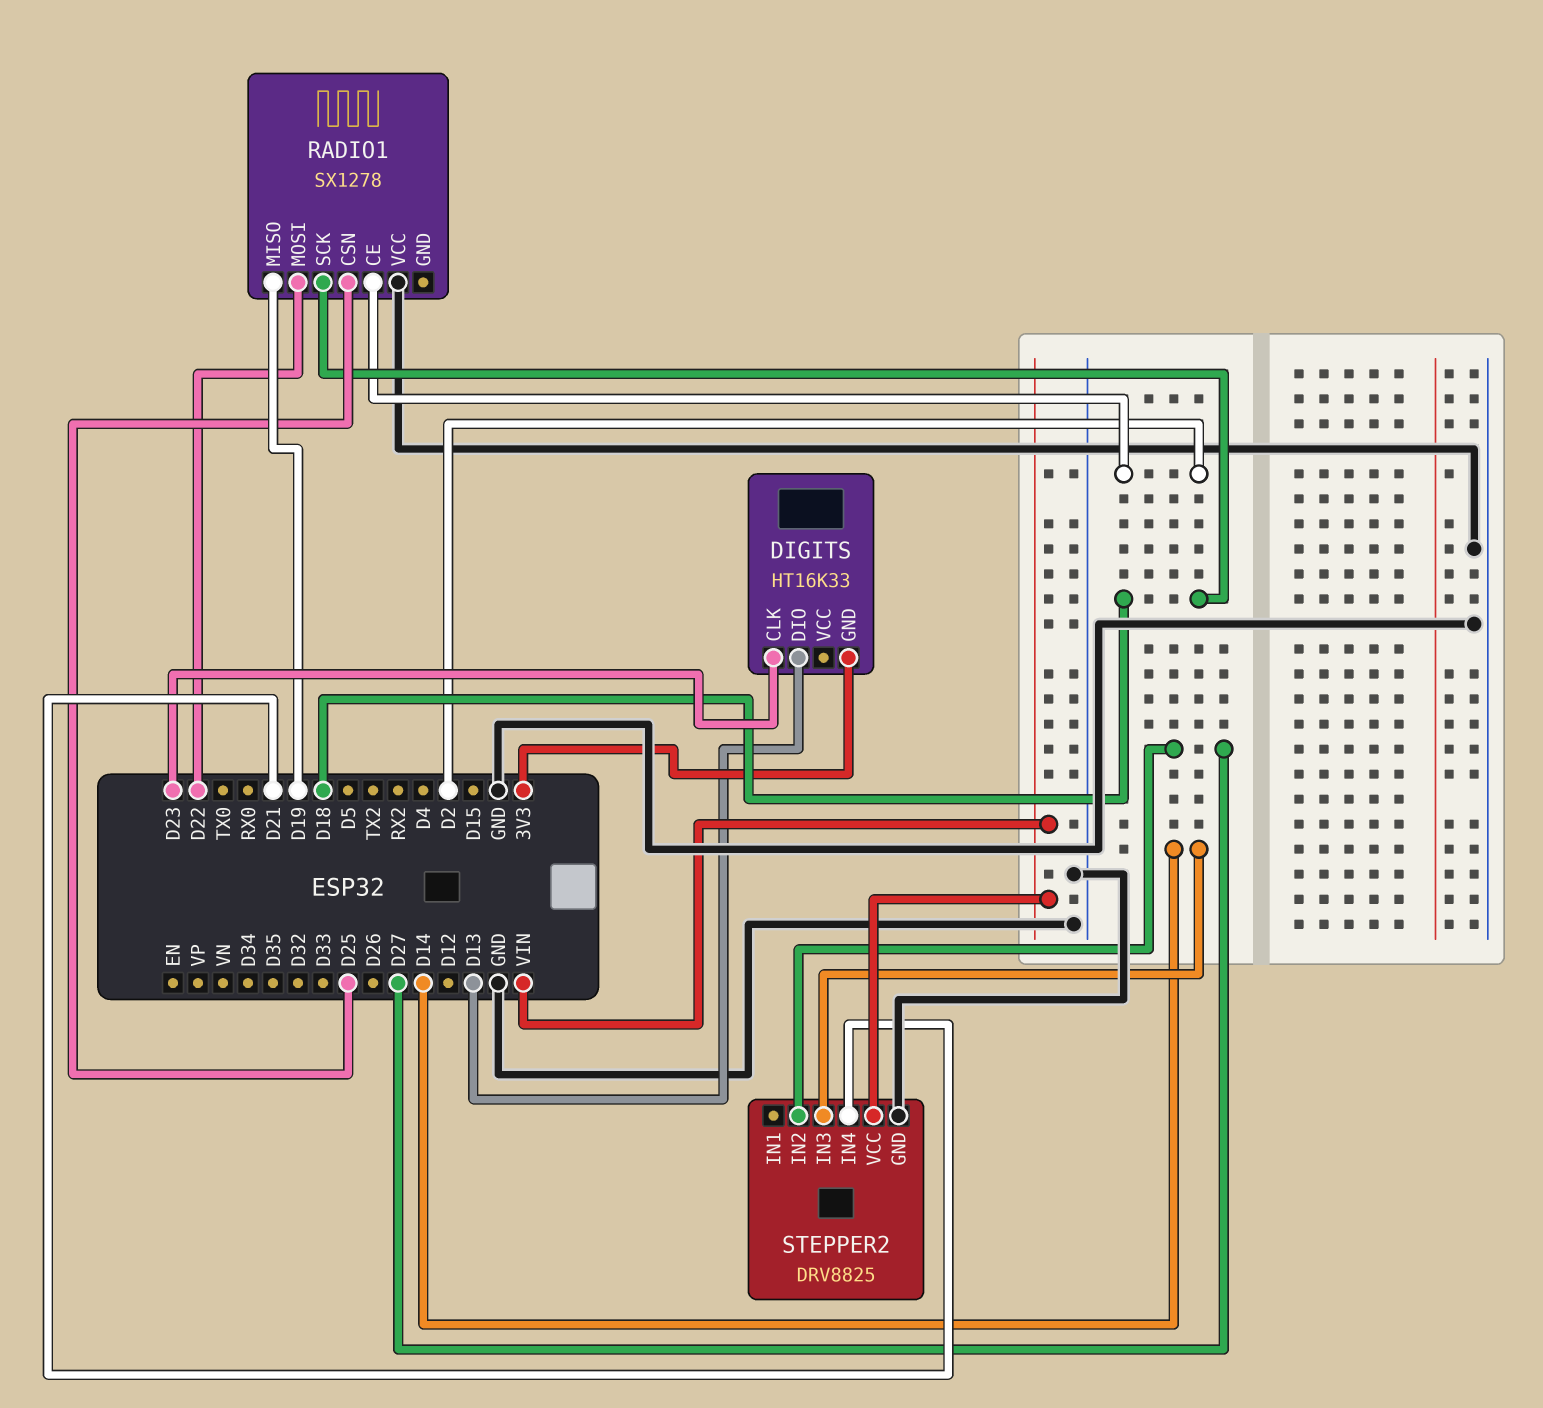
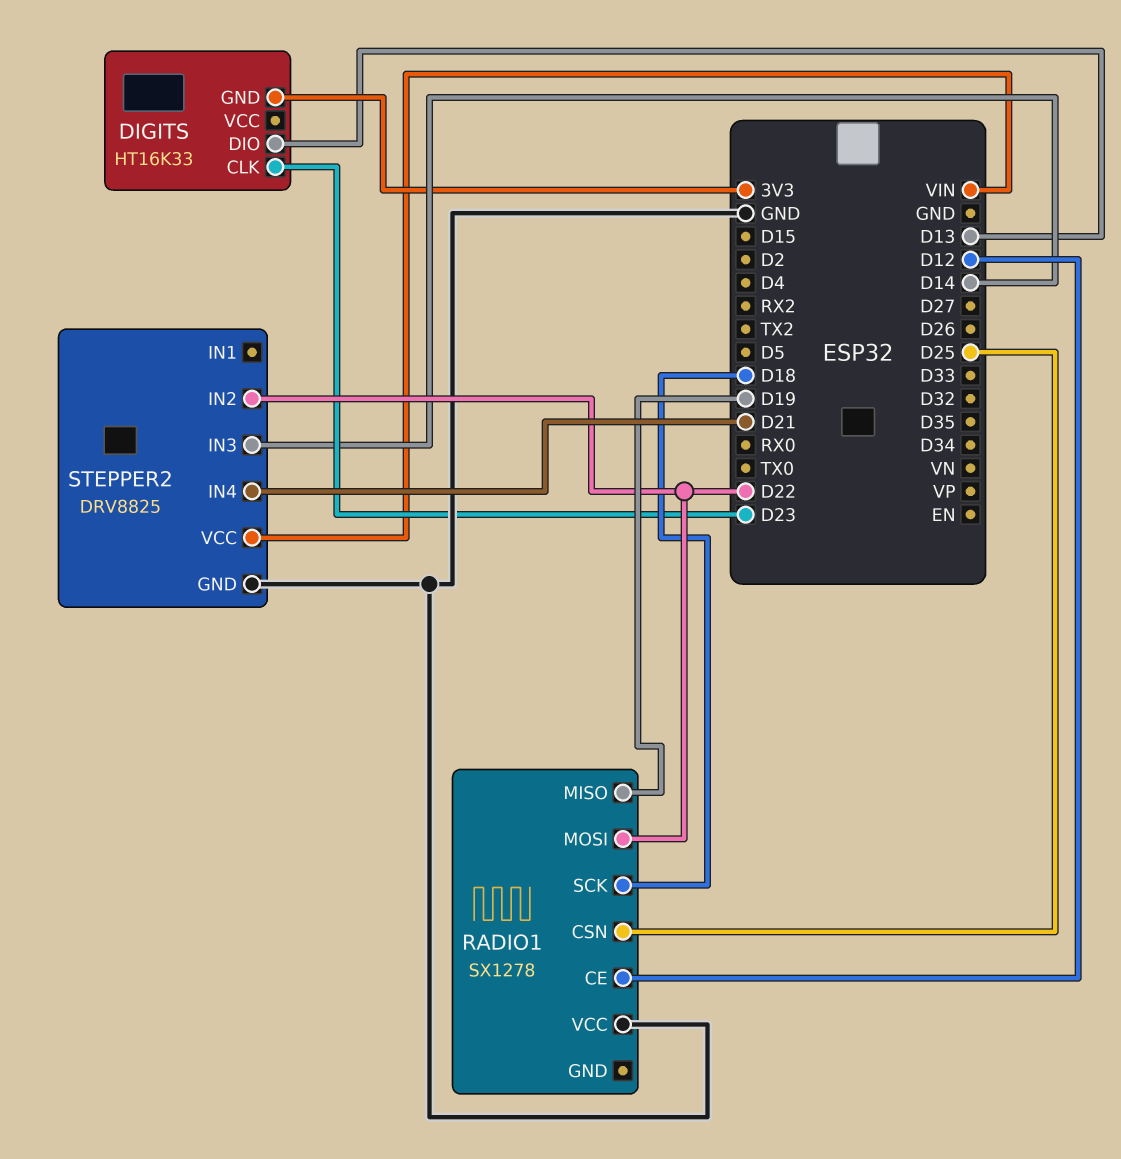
RADIO1 pin CE: D2 -> D12
STEPPER2 pin IN2: D27 -> D22

